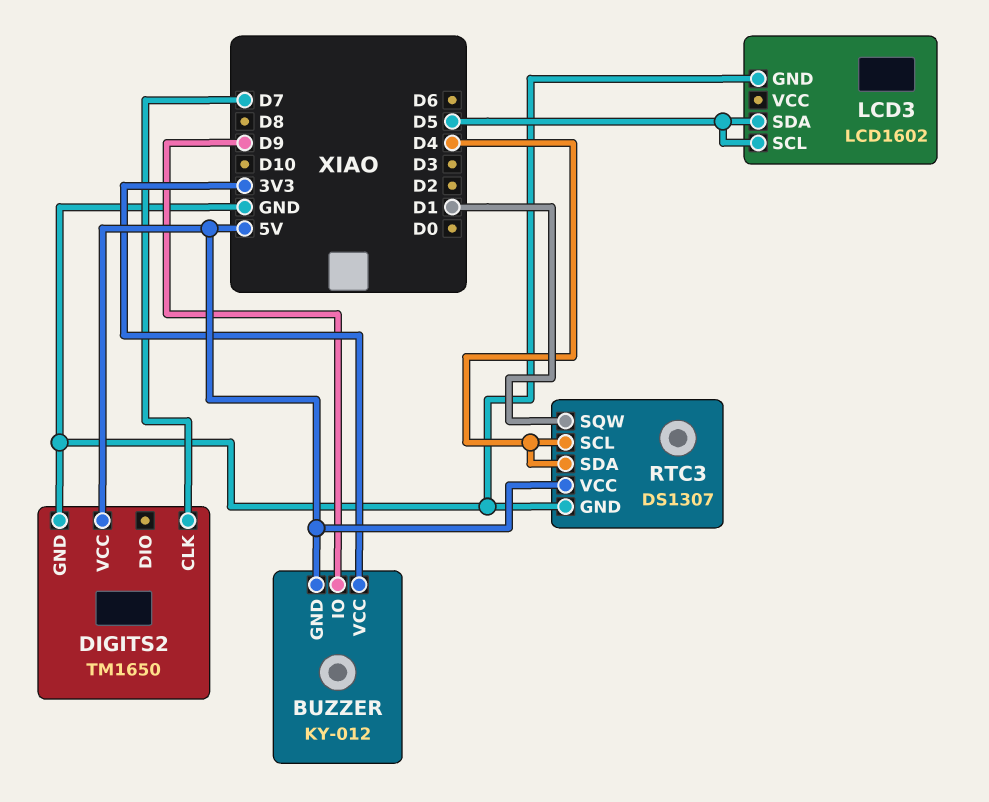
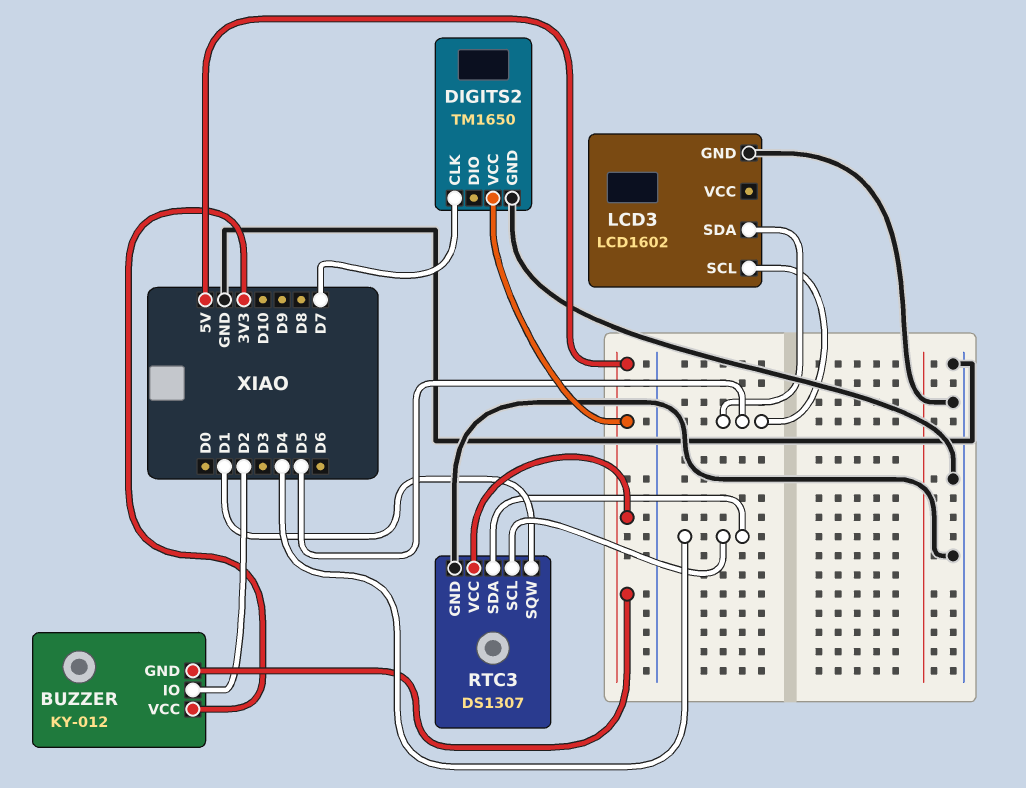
BUZZER pin IO: D9 -> D2

